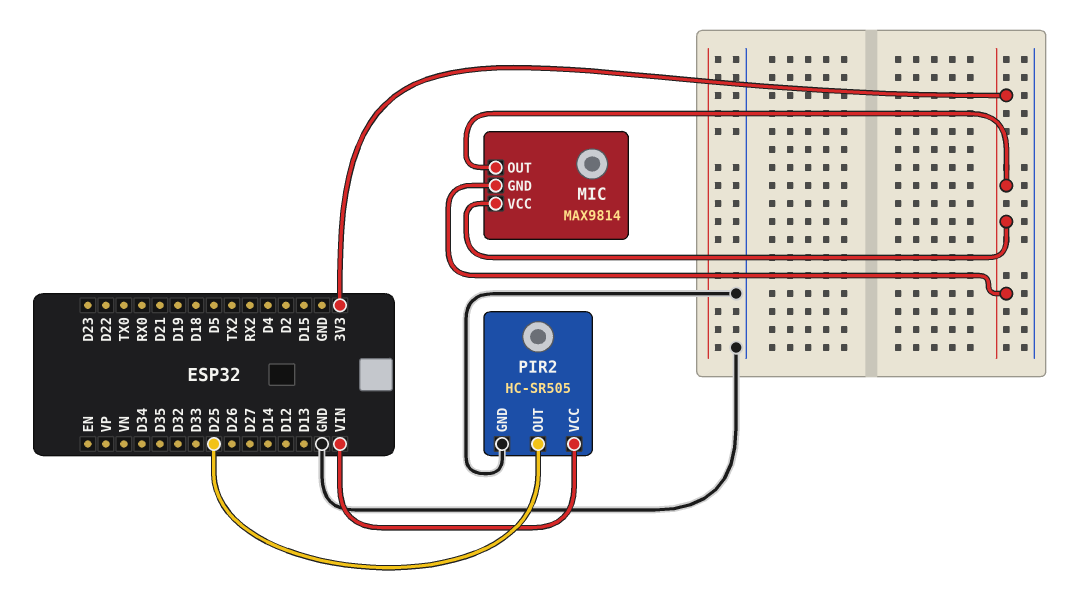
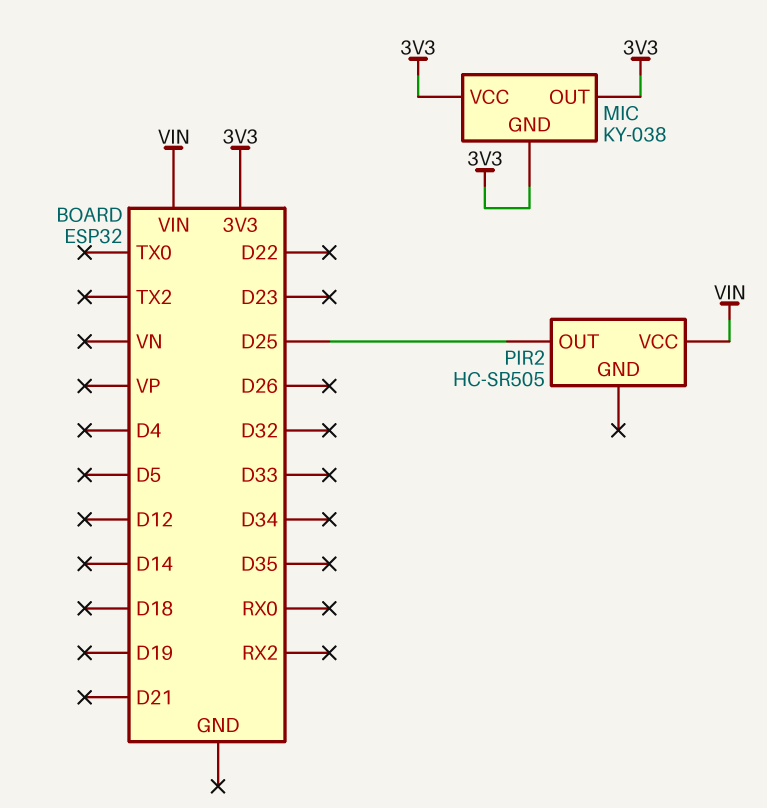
MIC: MAX9814 -> KY-038
PIR2 pin GND: GND -> none

